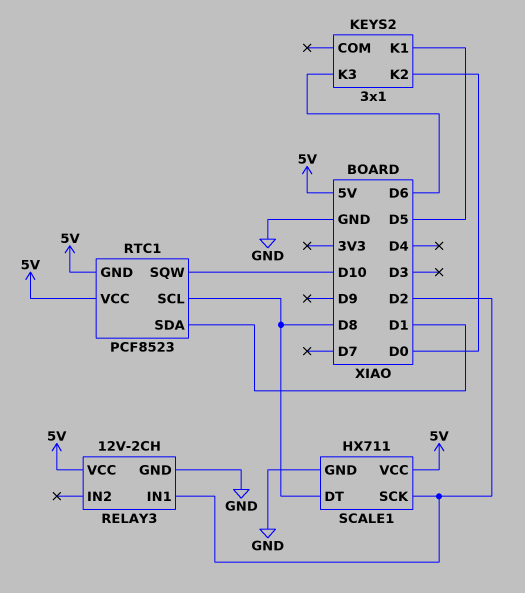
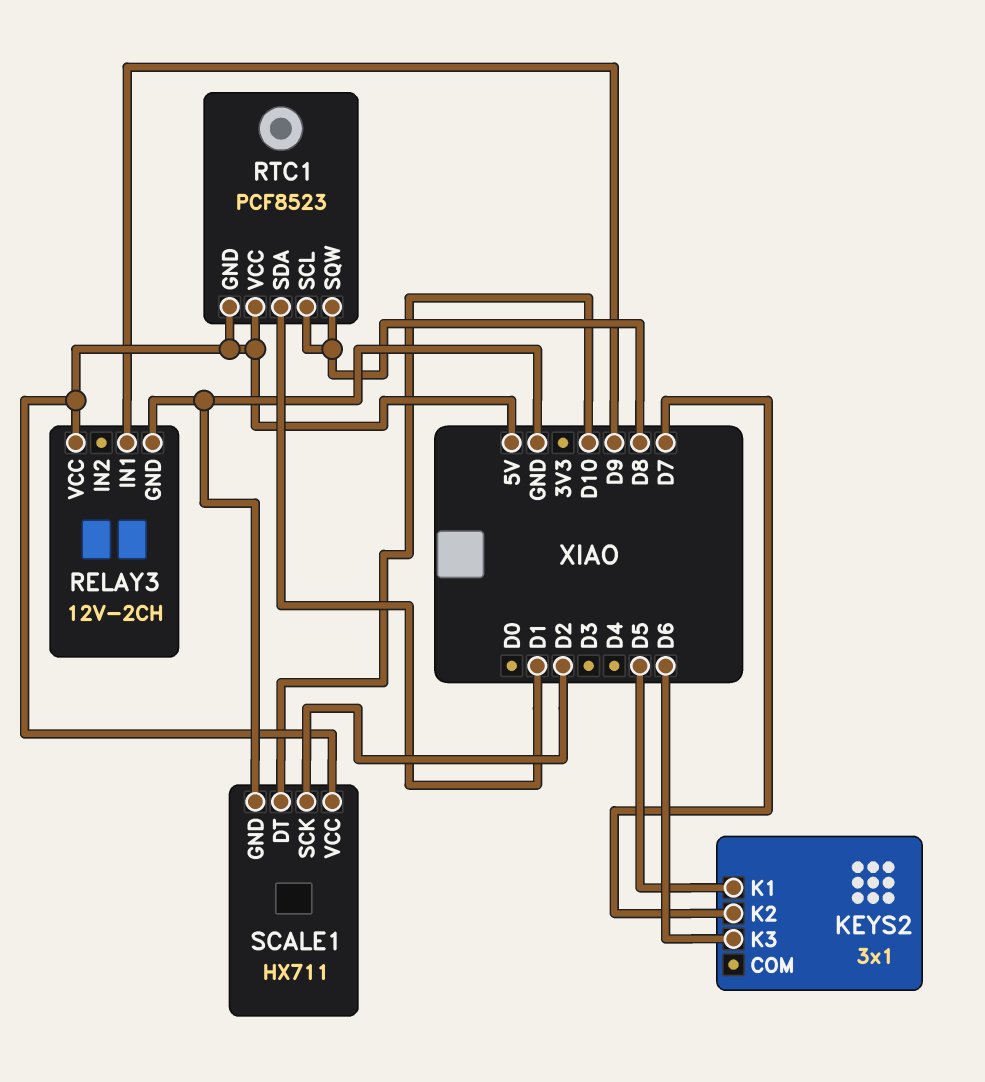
KEYS2 pin K2: D0 -> D7
RELAY3 pin IN1: D2 -> D9
RTC1 pin SQW: D10 -> D8
SCALE1 pin DT: D8 -> D10

